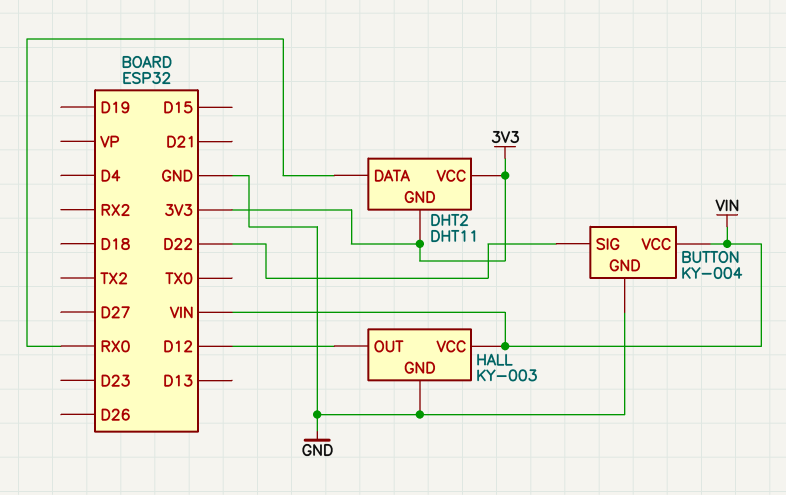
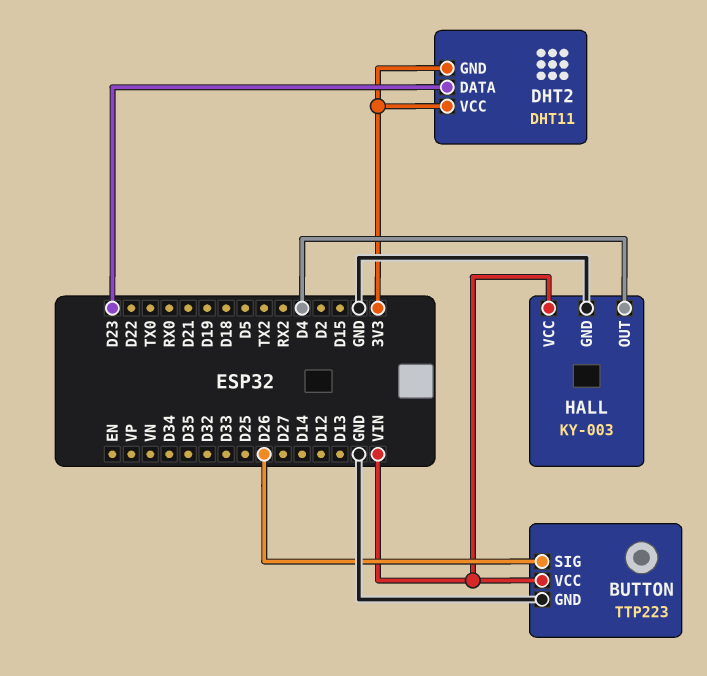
BUTTON: KY-004 -> TTP223
BUTTON pin SIG: D22 -> D26
DHT2 pin DATA: RX0 -> D23
HALL pin OUT: D12 -> D4

